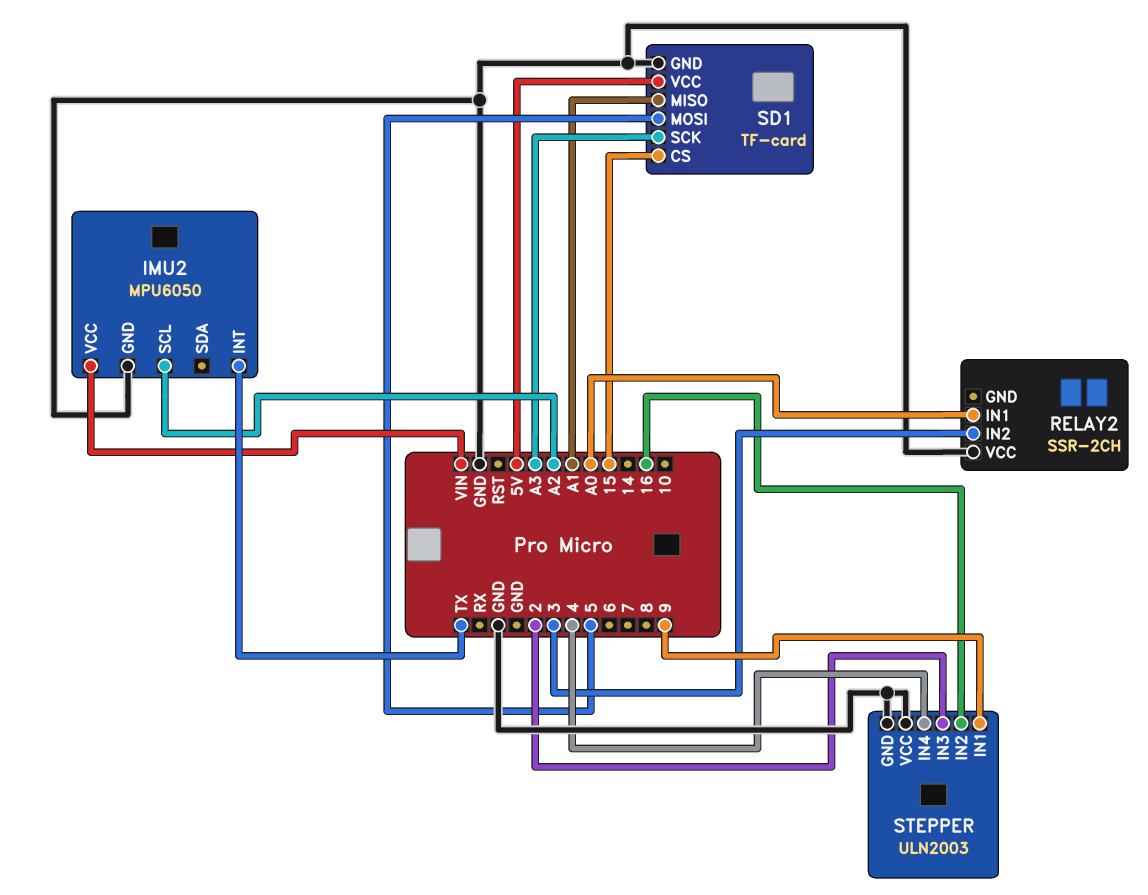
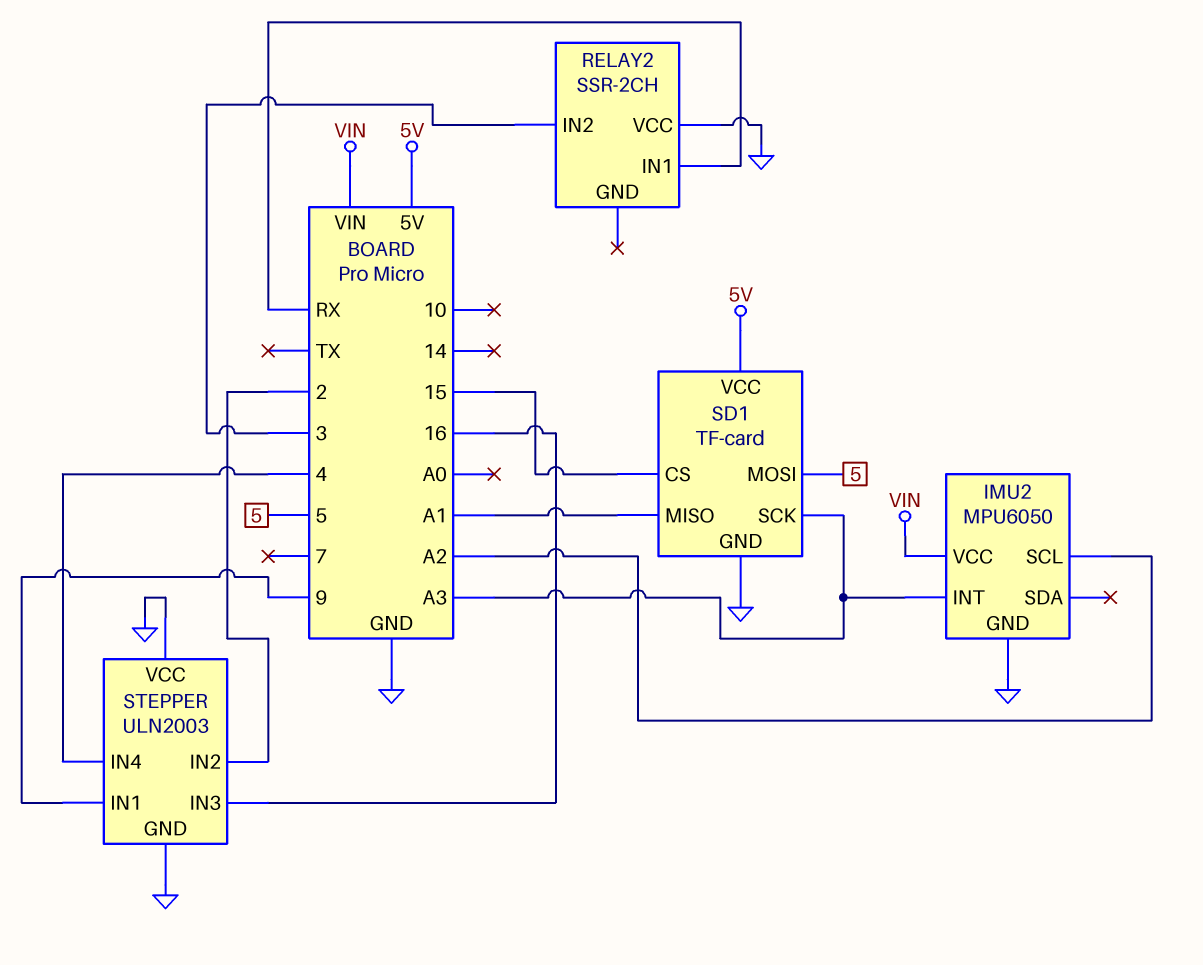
IMU2 pin INT: TX -> A3
RELAY2 pin IN1: A0 -> RX
STEPPER pin IN2: 16 -> 2
STEPPER pin IN3: 2 -> 16

